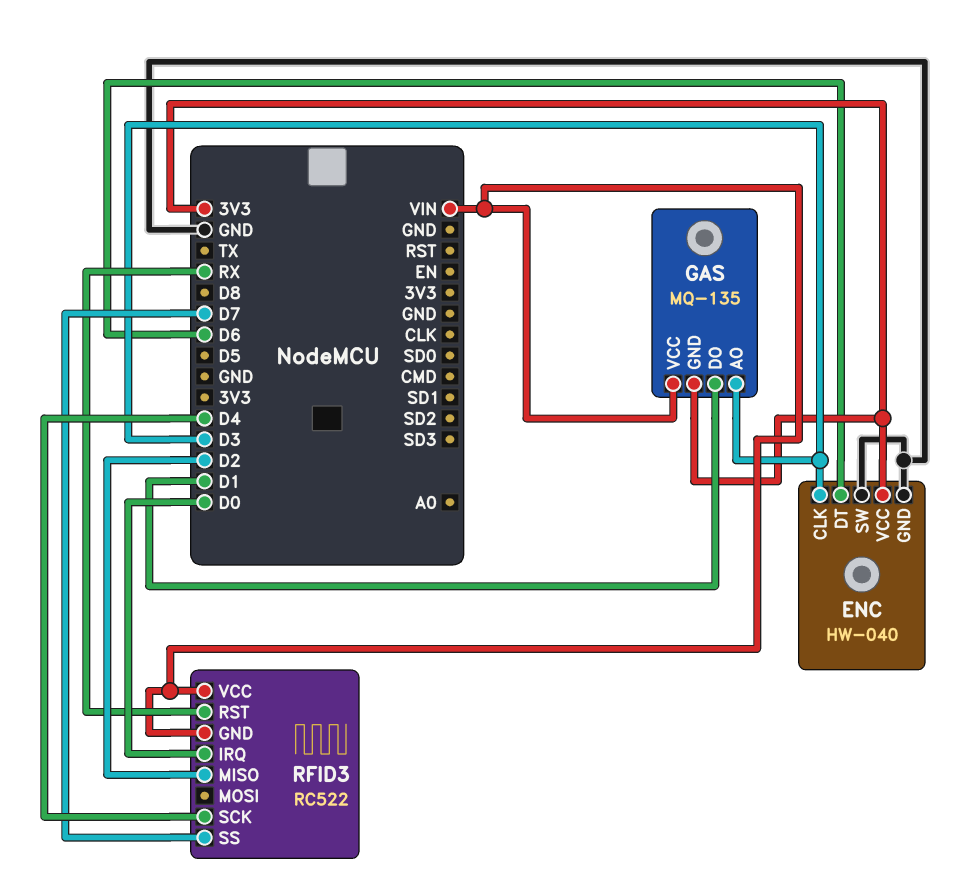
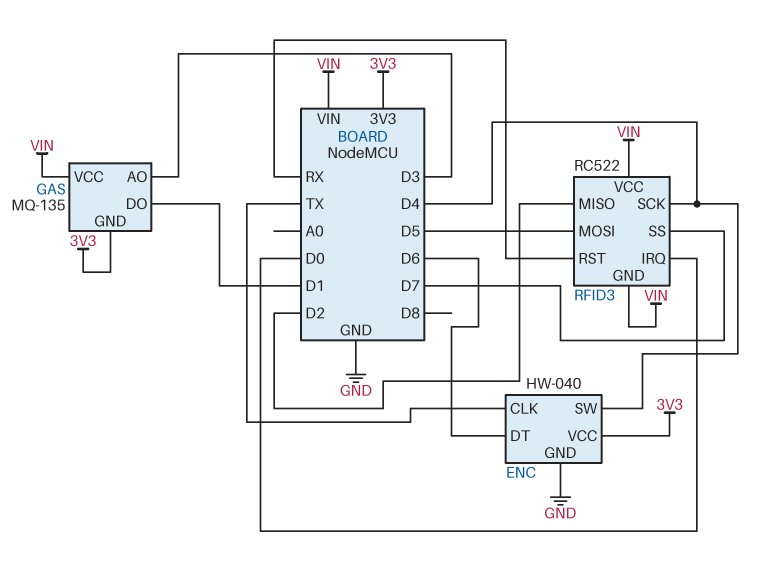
ENC pin CLK: D3 -> TX
ENC pin SW: GND -> D4
RFID3 pin MOSI: none -> D5

